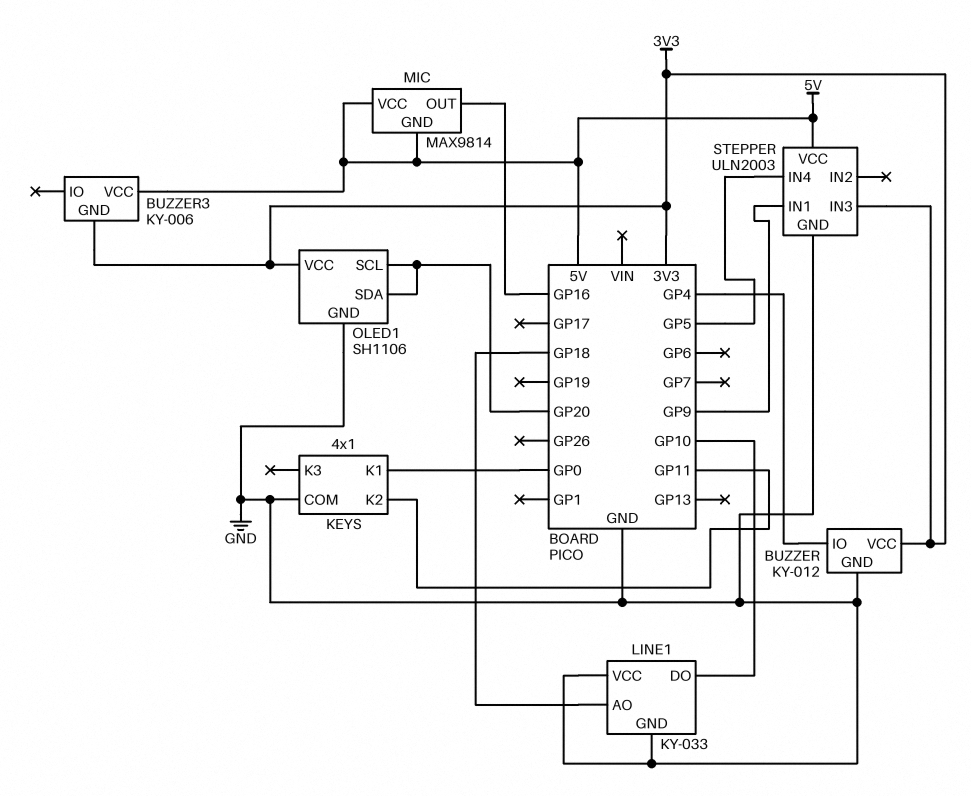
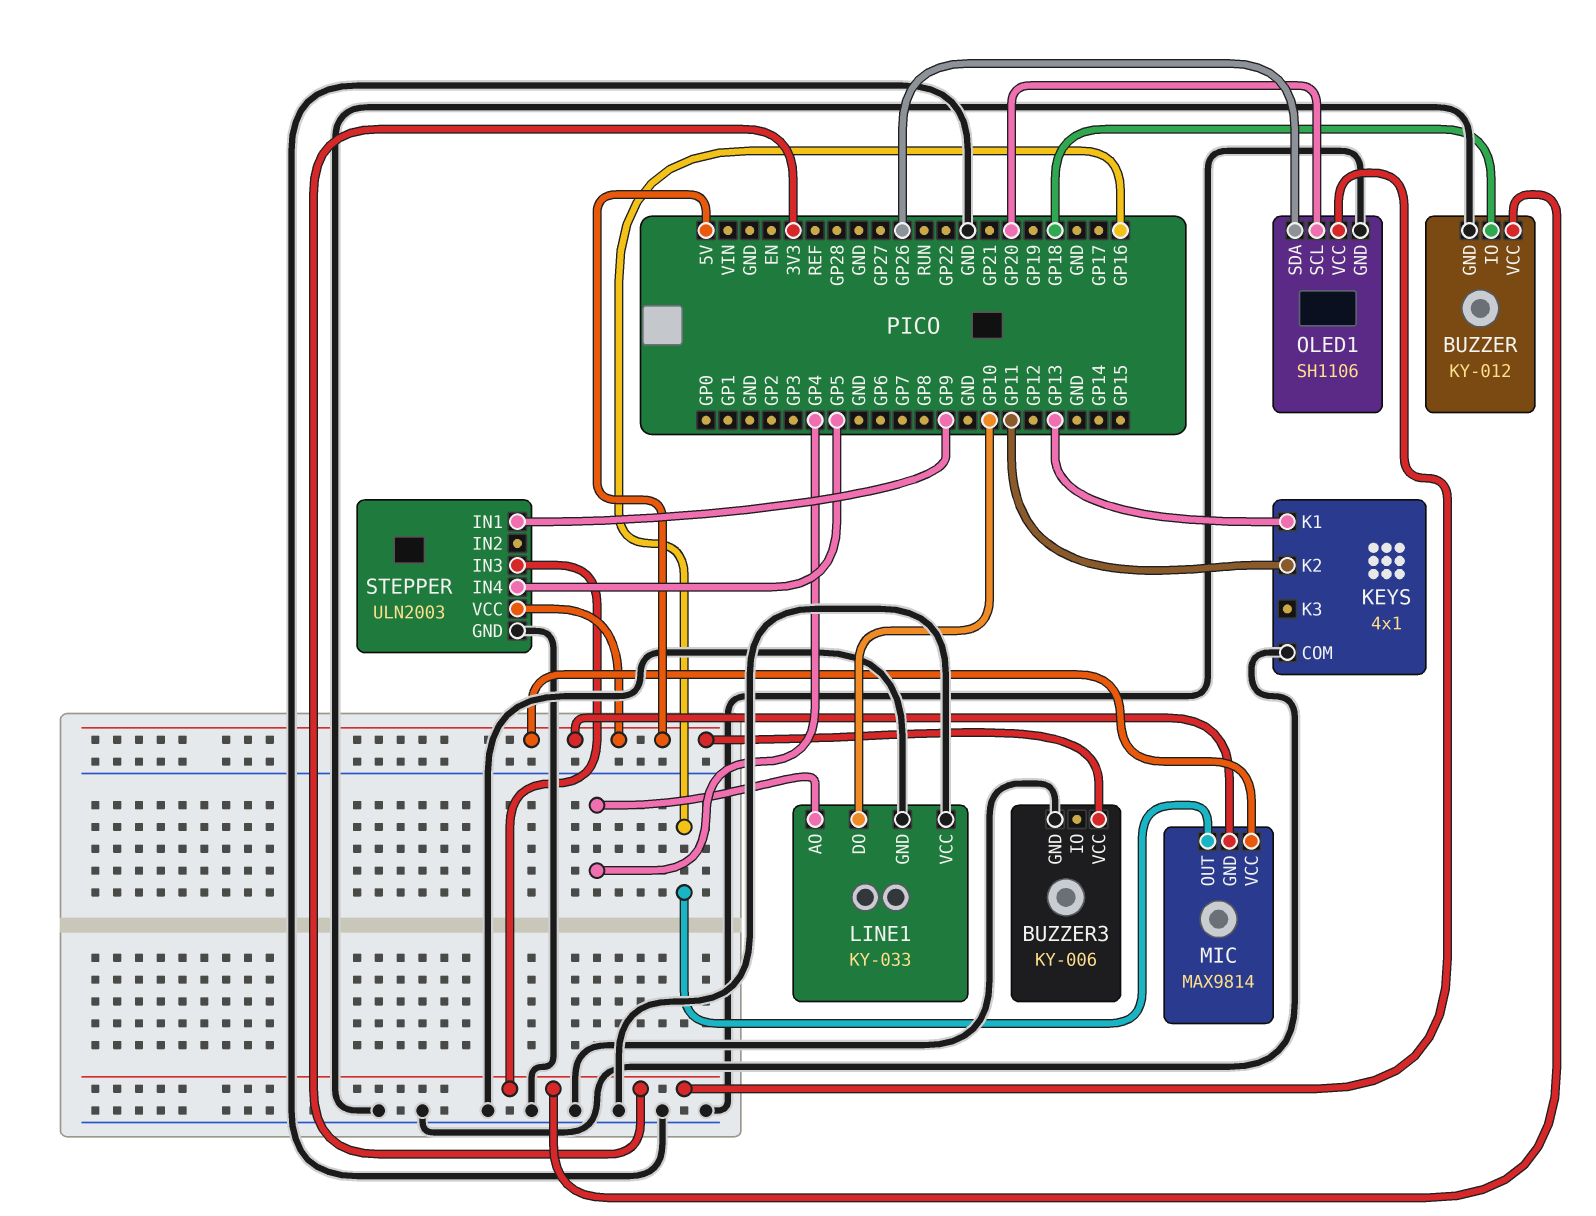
BUZZER pin IO: GP4 -> GP18
BUZZER3 pin GND: 3V3 -> GND
KEYS pin K1: GP0 -> GP13
LINE1 pin AO: GP18 -> GP4
OLED1 pin SDA: GP20 -> GP26

